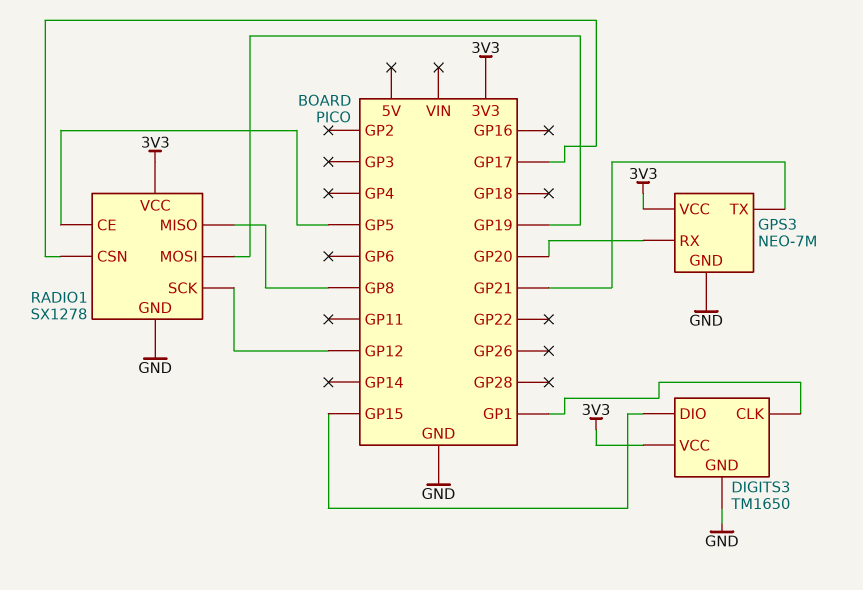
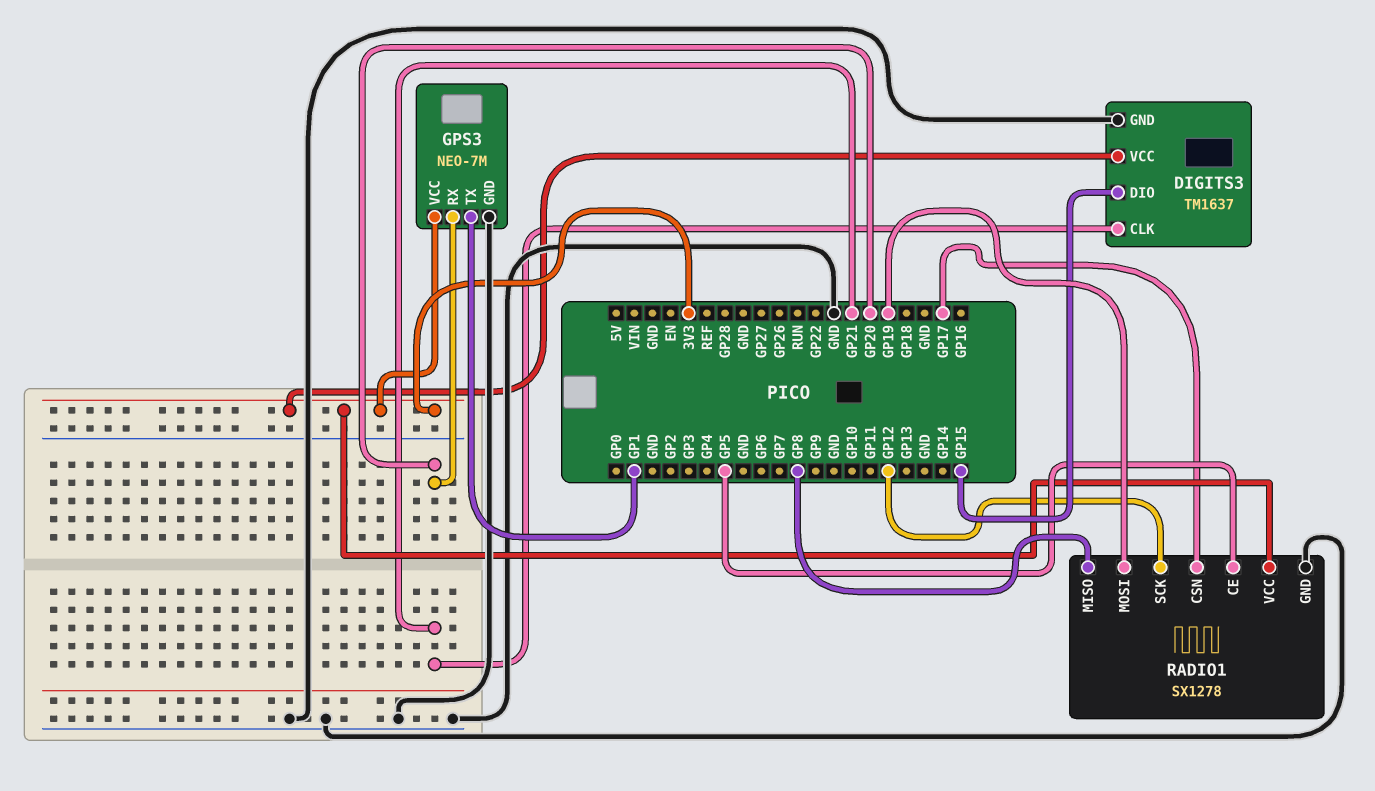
DIGITS3: TM1650 -> TM1637
DIGITS3 pin CLK: GP1 -> GP21
GPS3 pin TX: GP21 -> GP1

